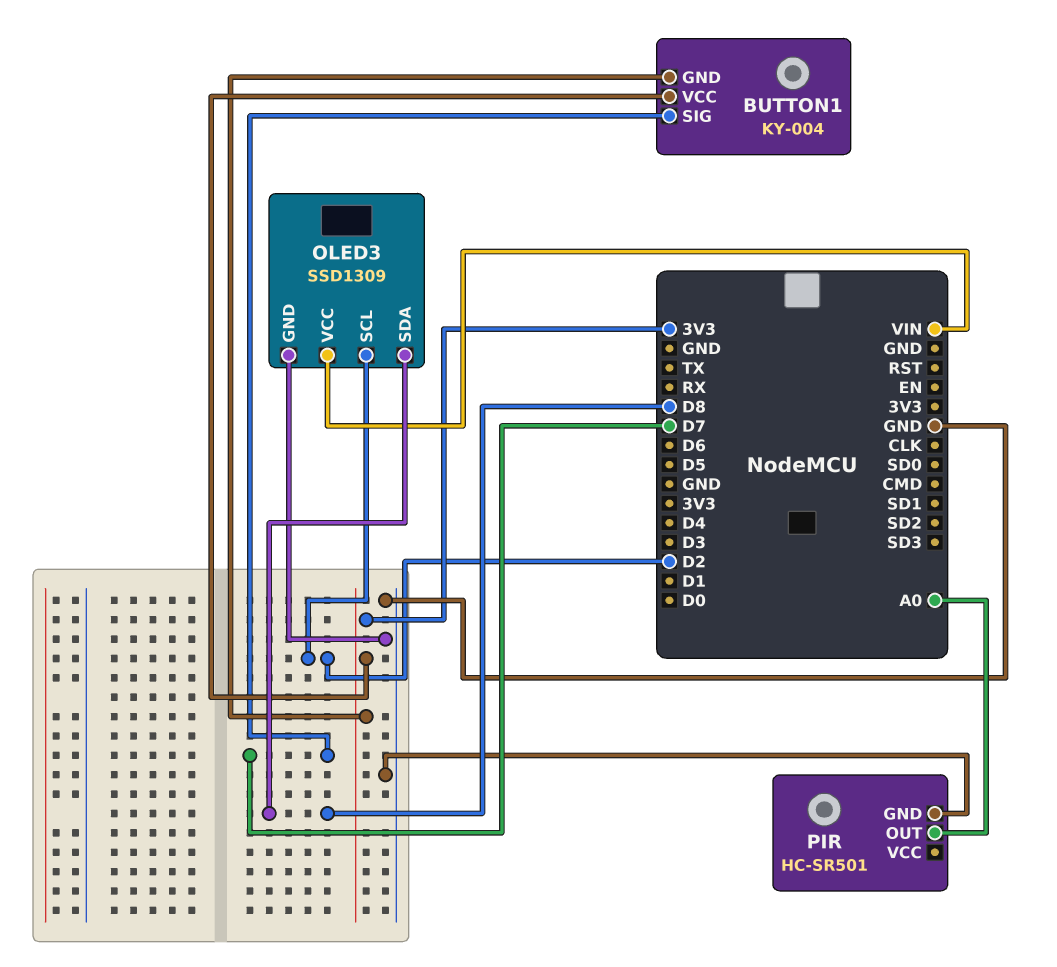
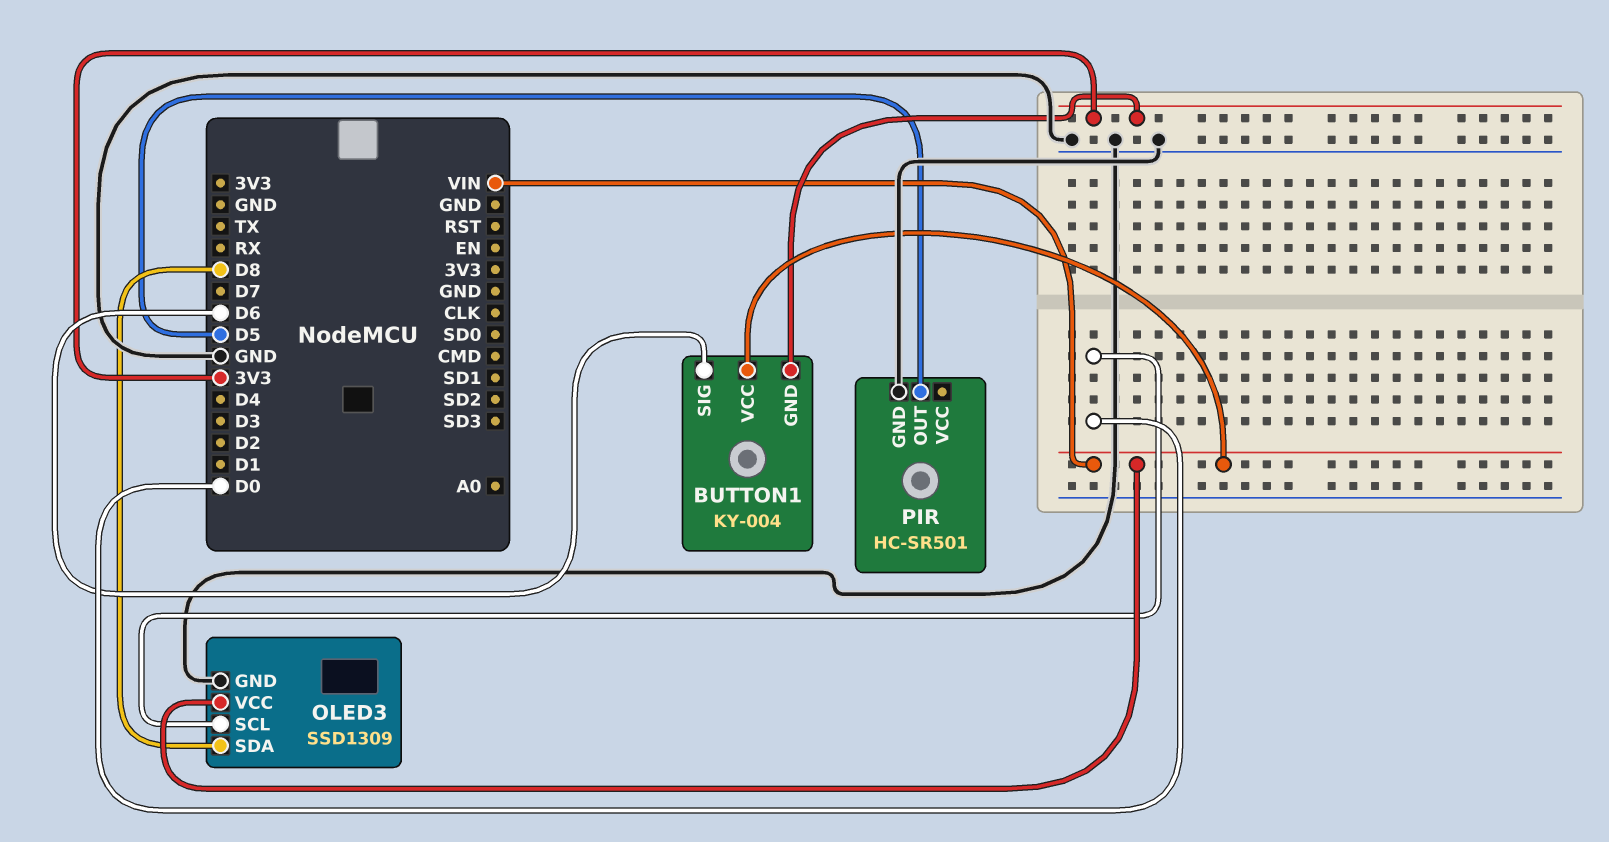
BUTTON1 pin SIG: D7 -> D6
BUTTON1 pin VCC: 3V3 -> VIN
OLED3 pin SCL: D2 -> D0
PIR pin OUT: A0 -> D5

